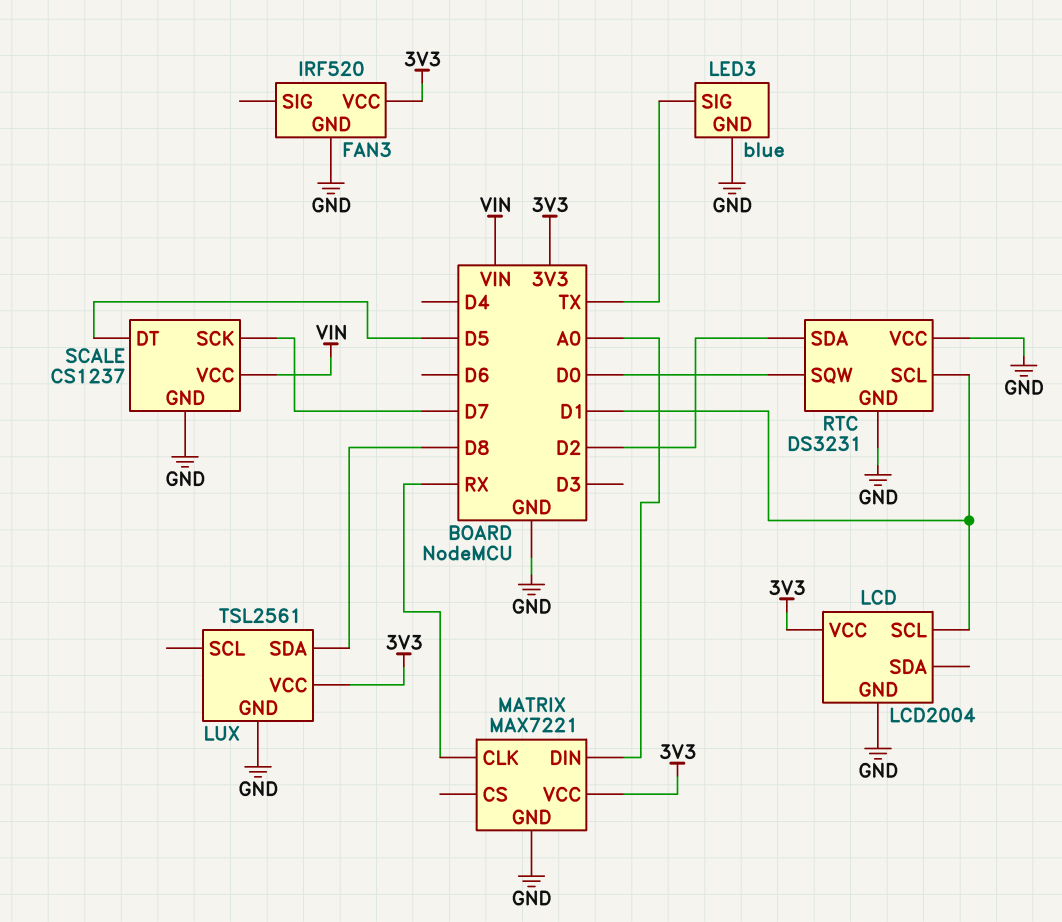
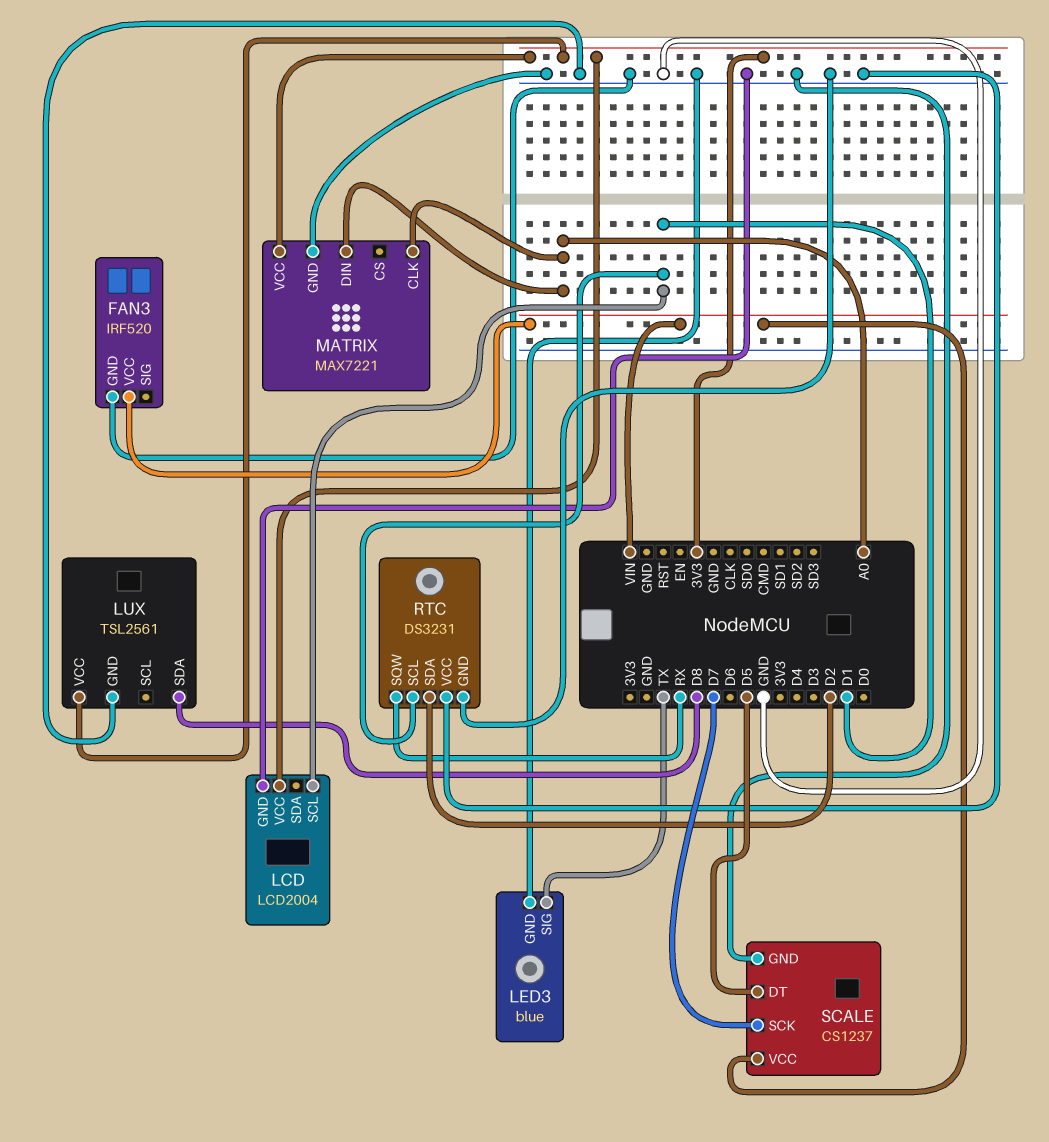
FAN3 pin VCC: 3V3 -> VIN
MATRIX pin CLK: RX -> A0
RTC pin SQW: D0 -> RX

